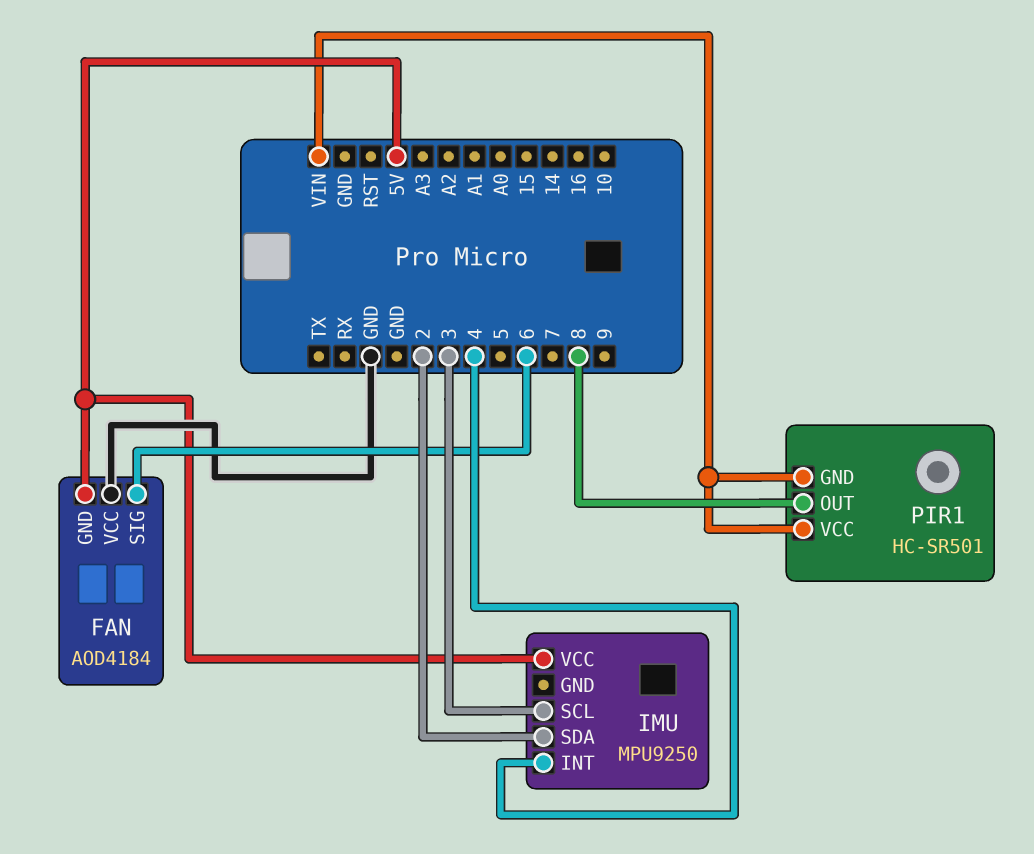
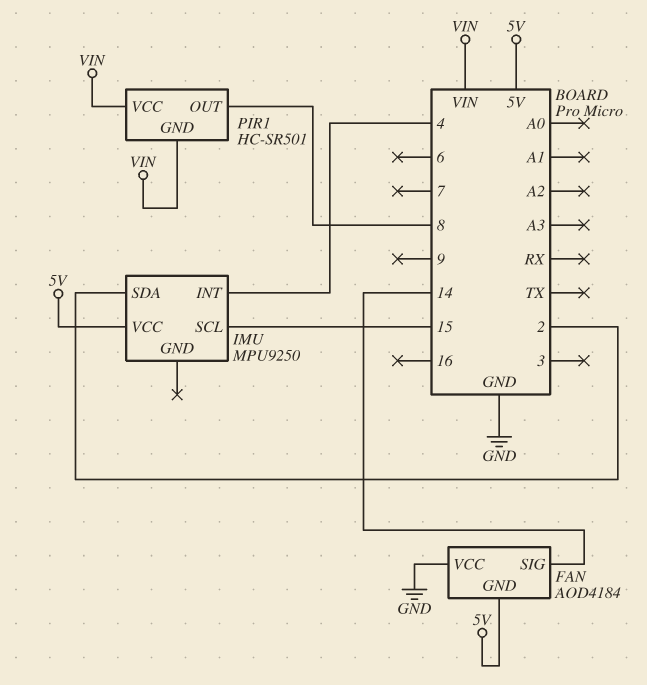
FAN pin SIG: 6 -> 14
IMU pin SCL: 3 -> 15

